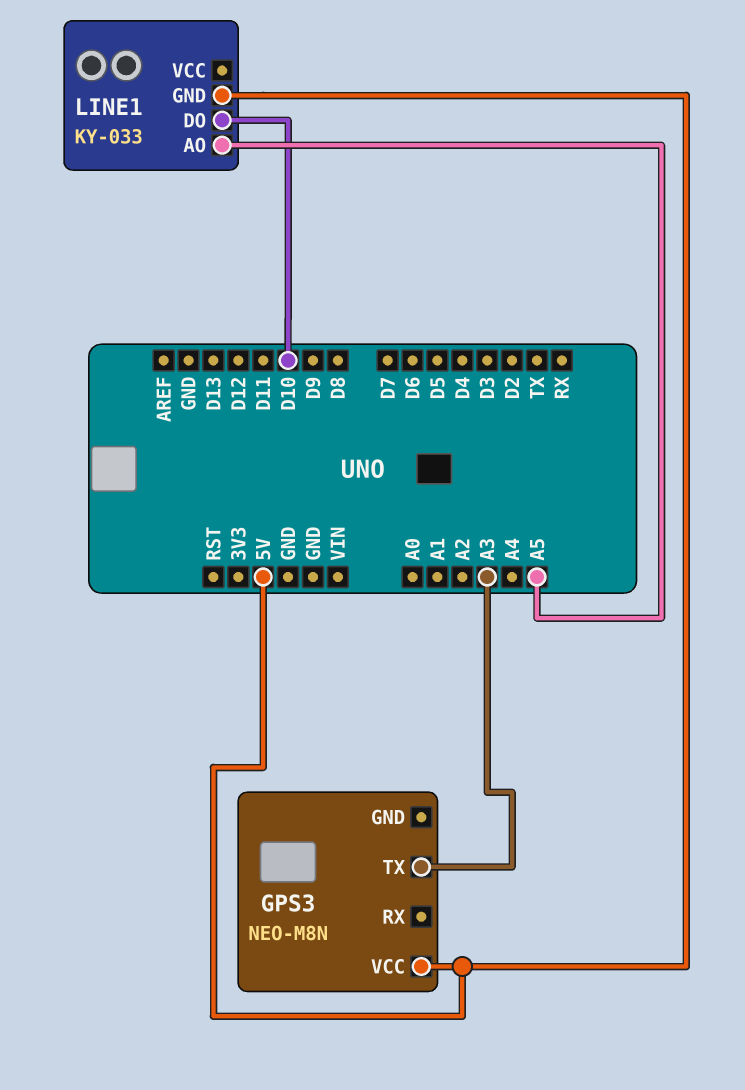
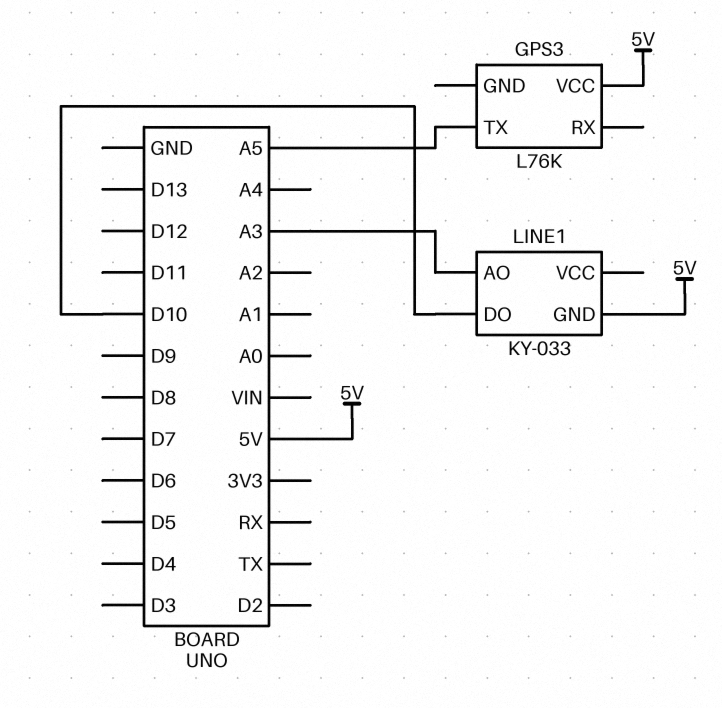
GPS3: NEO-M8N -> L76K
GPS3 pin TX: A3 -> A5
LINE1 pin AO: A5 -> A3

